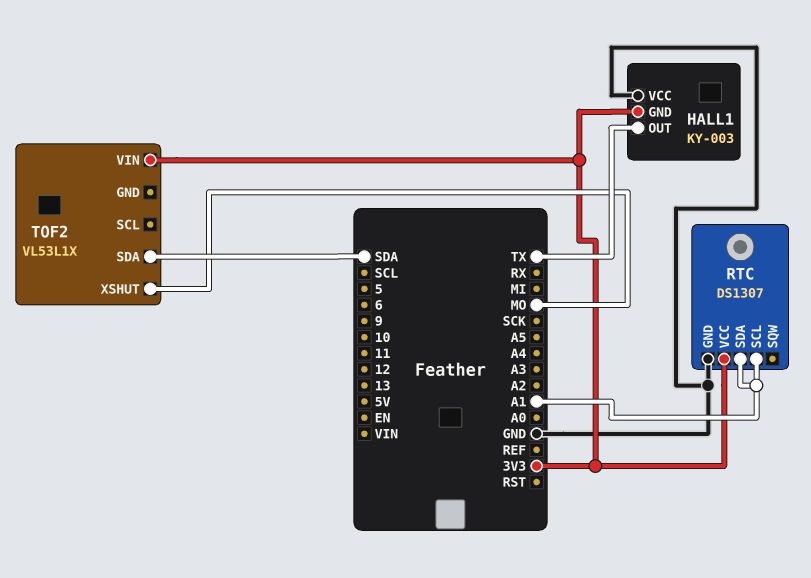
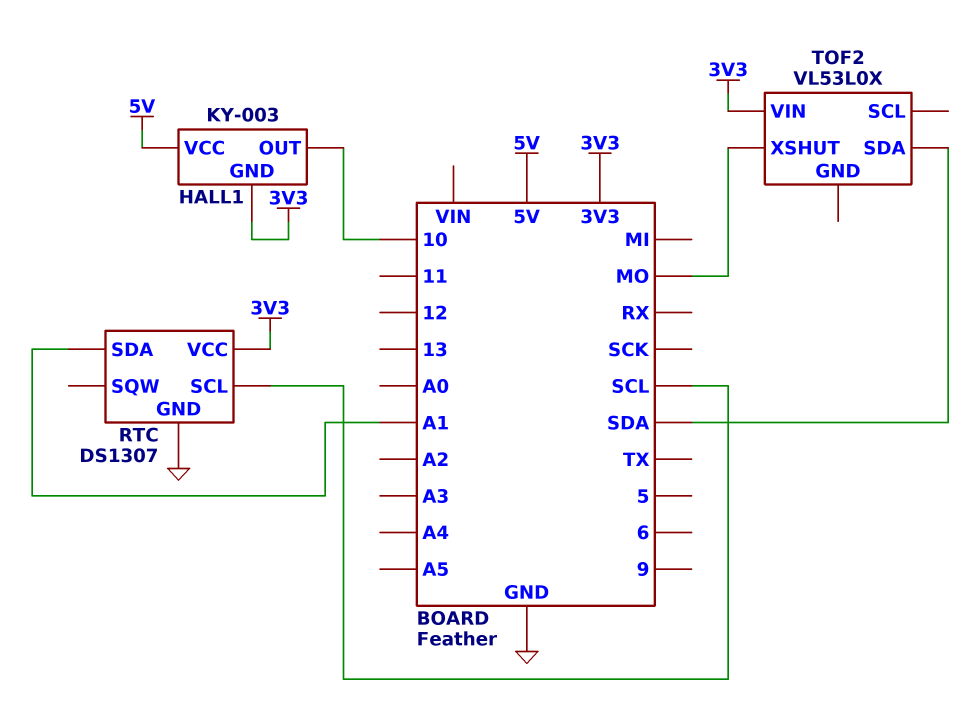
HALL1 pin OUT: TX -> 10
HALL1 pin VCC: GND -> 5V
RTC pin SCL: A1 -> SCL
TOF2: VL53L1X -> VL53L0X

